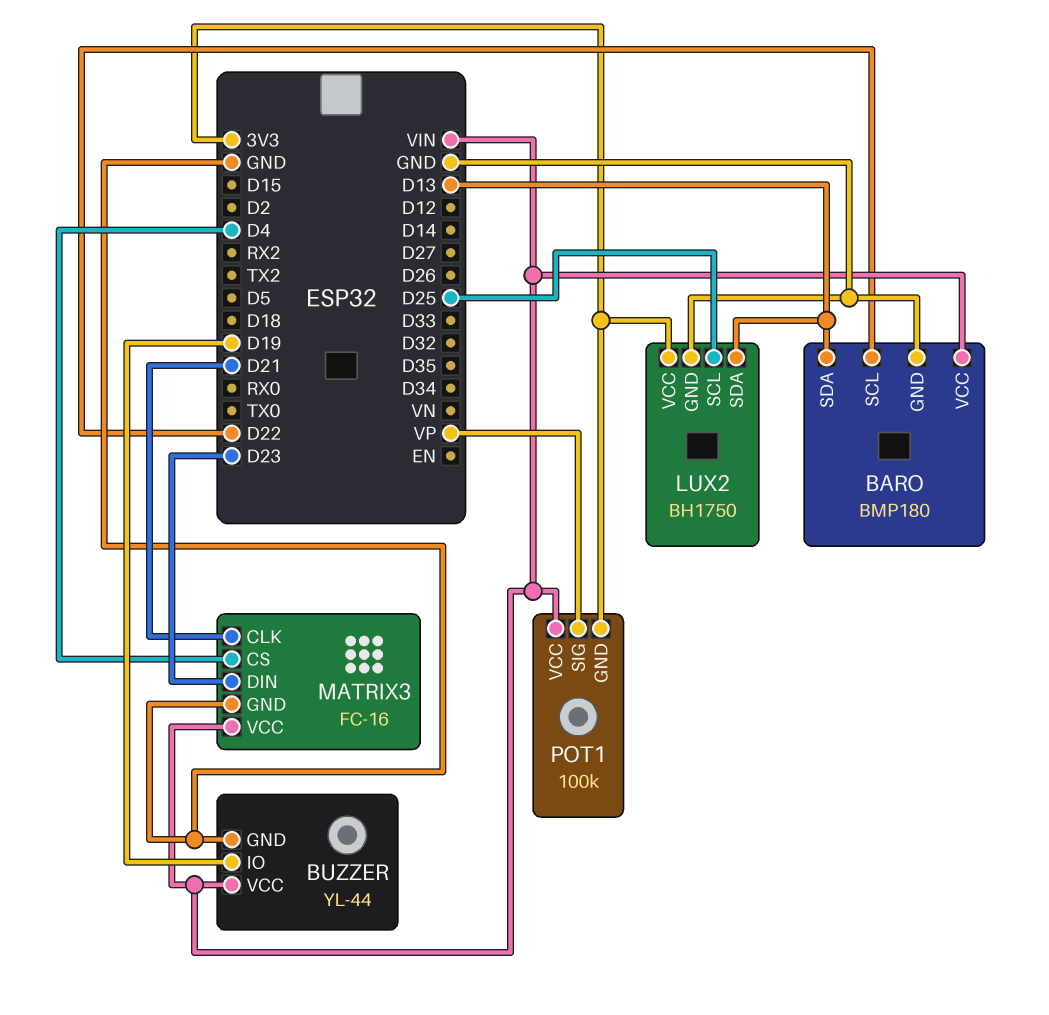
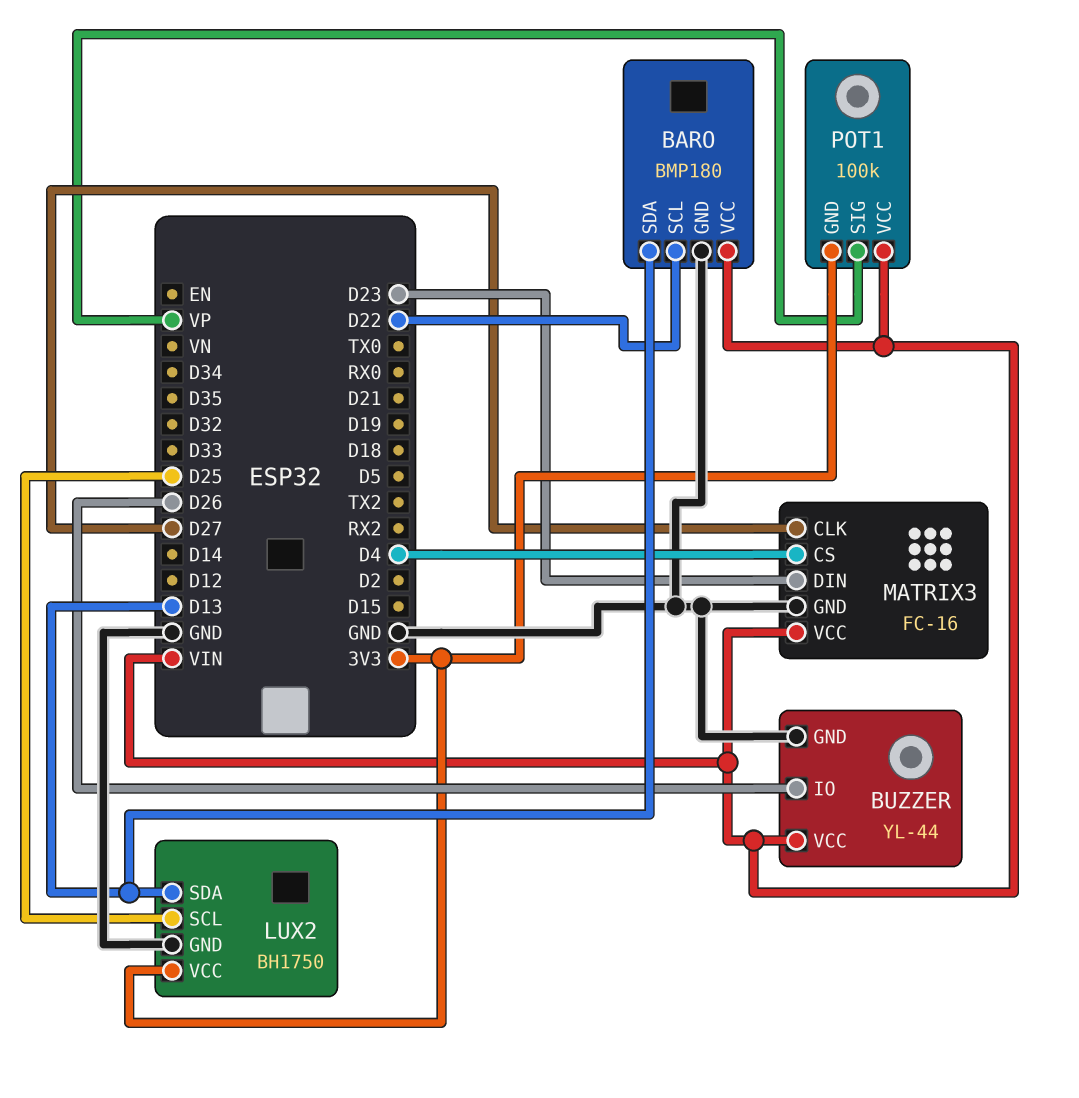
BUZZER pin IO: D19 -> D26
MATRIX3 pin CLK: D21 -> D27

